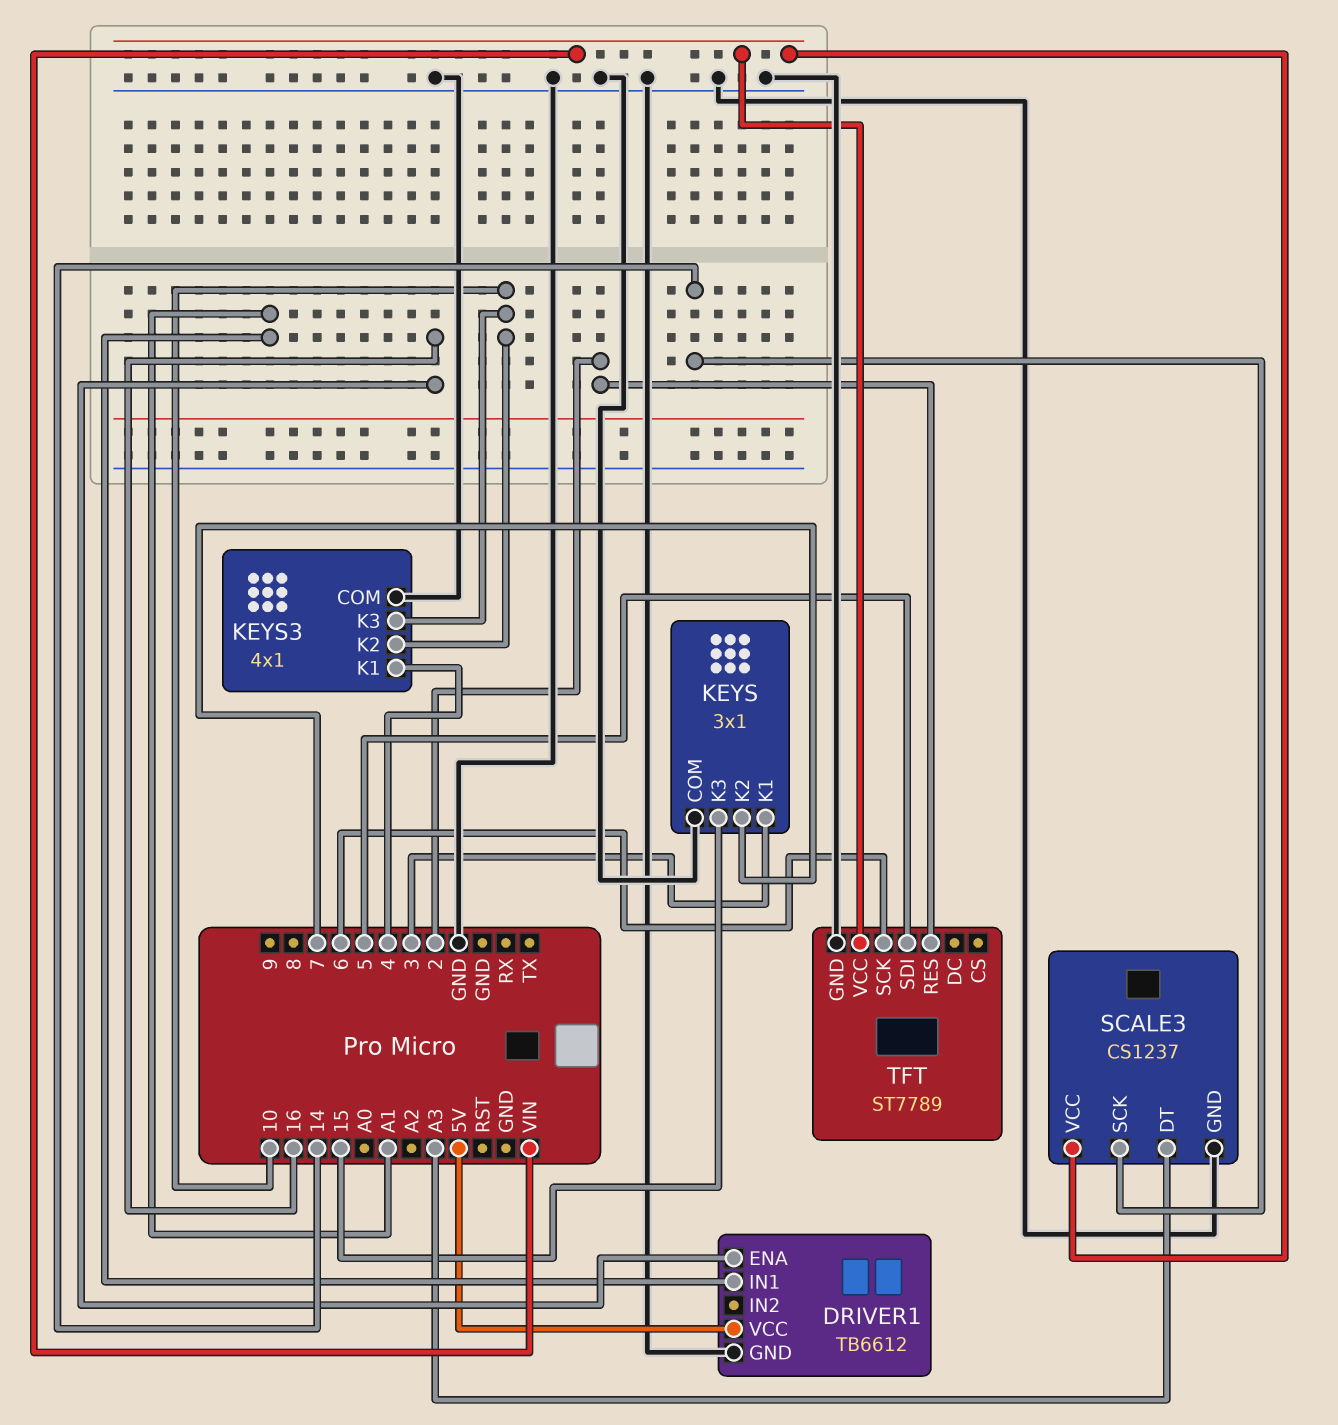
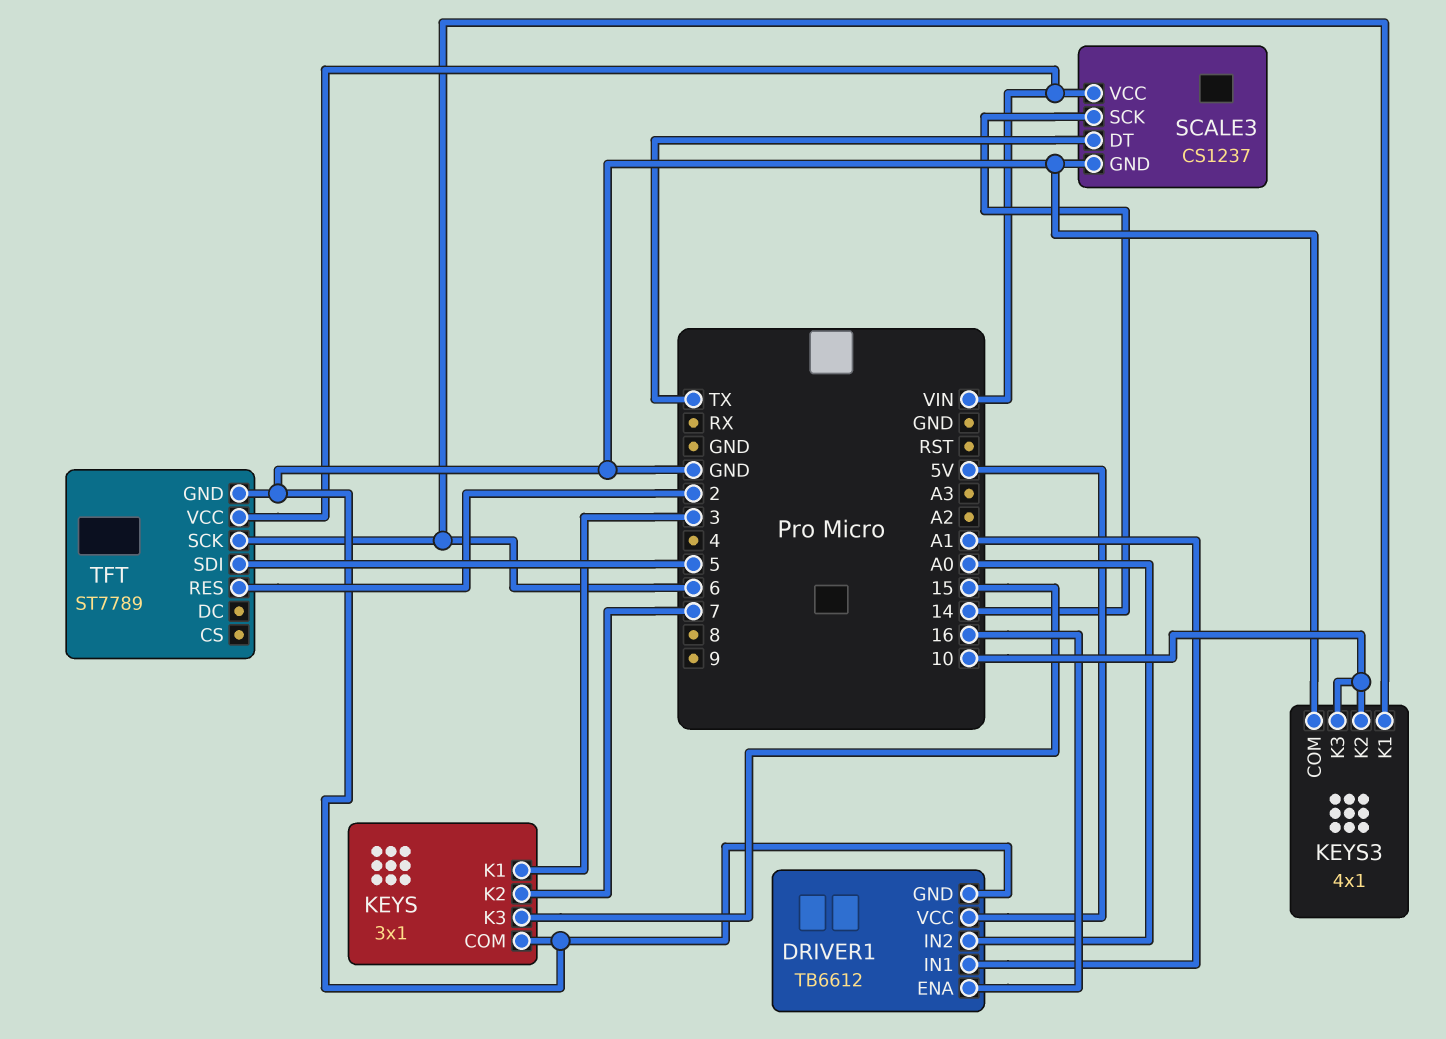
DRIVER1 pin IN2: none -> A0
KEYS3 pin K1: 4 -> 6
SCALE3 pin DT: A3 -> TX

